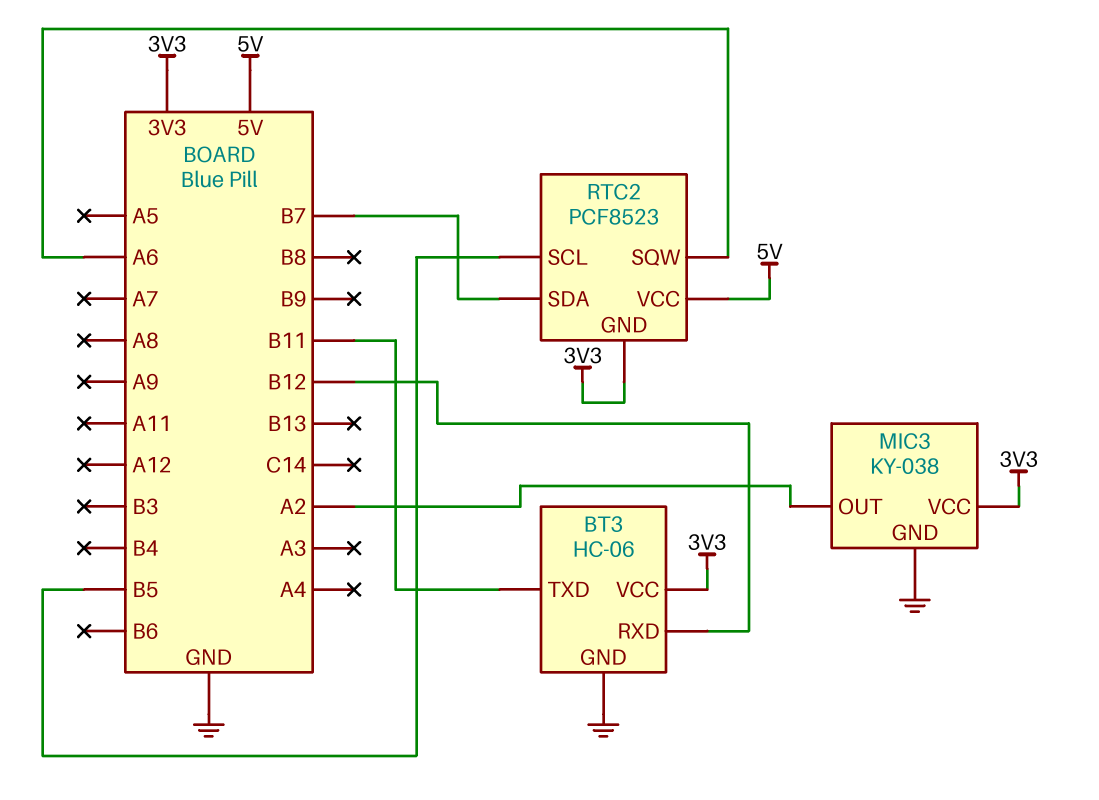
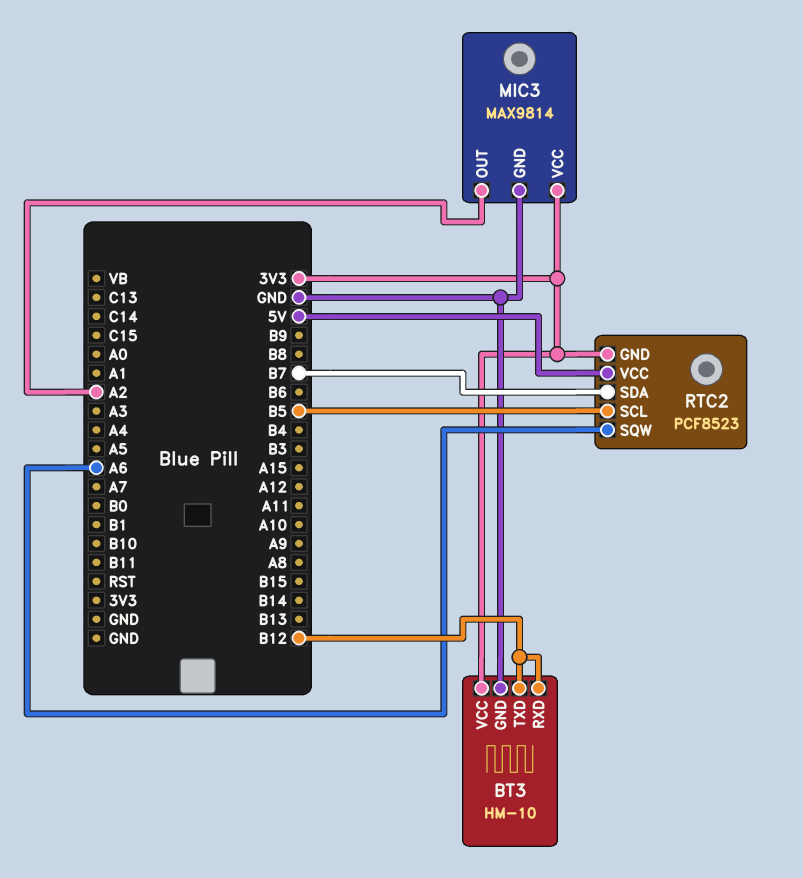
BT3: HC-06 -> HM-10
BT3 pin TXD: B11 -> B12
MIC3: KY-038 -> MAX9814

